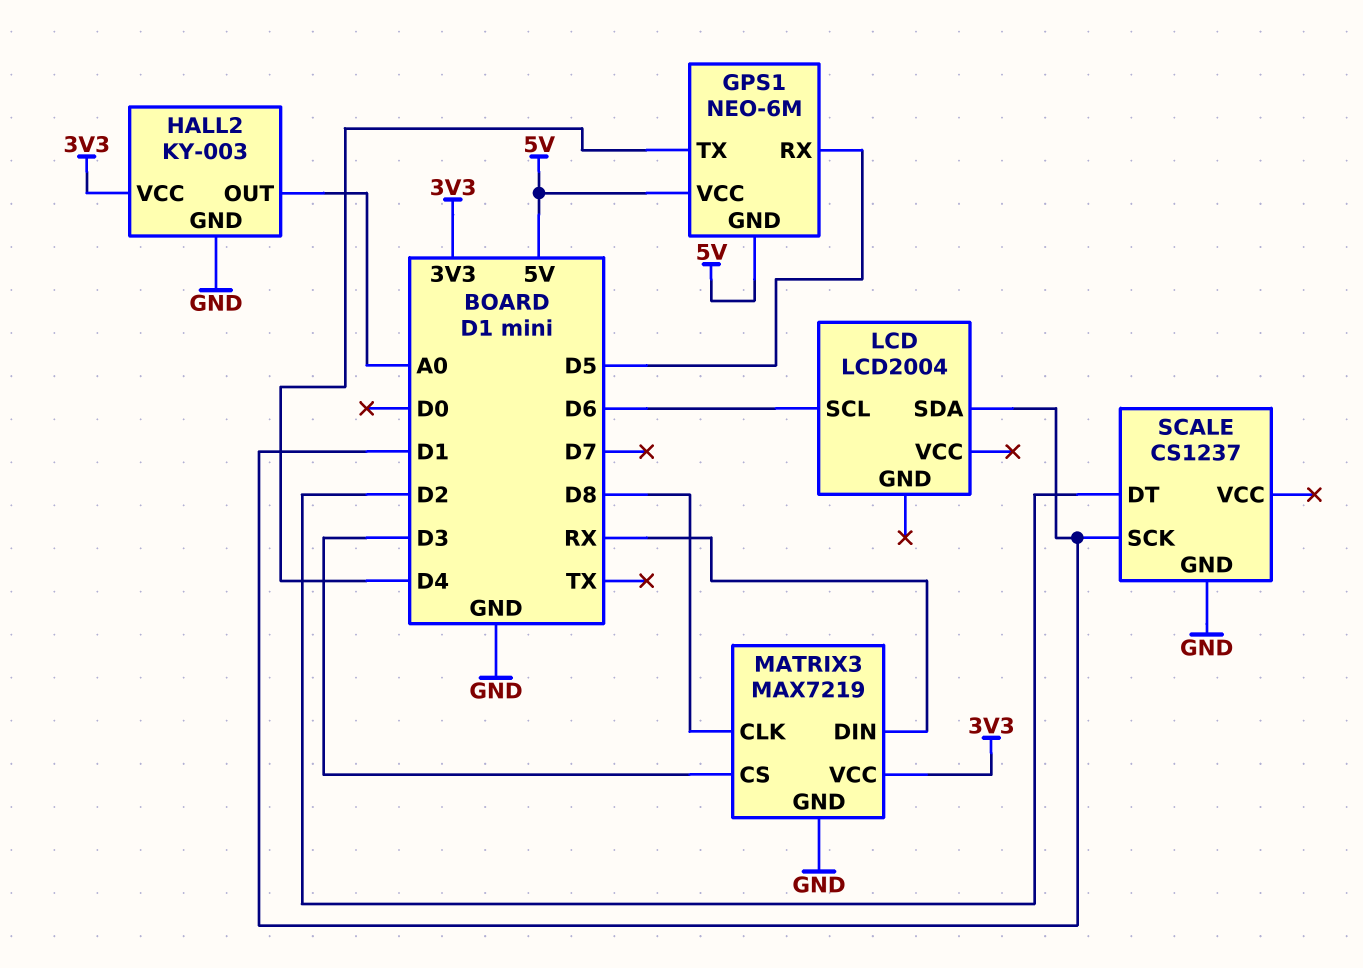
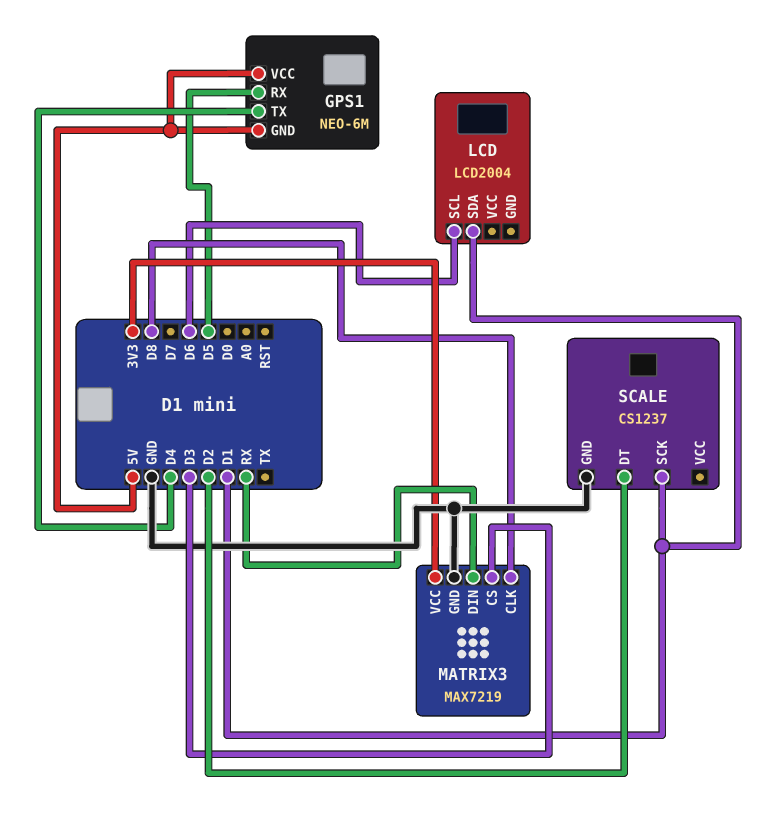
HALL2: KY-003 -> none
HALL2 pin GND: GND -> none
HALL2 pin OUT: A0 -> none
HALL2 pin VCC: 3V3 -> none

